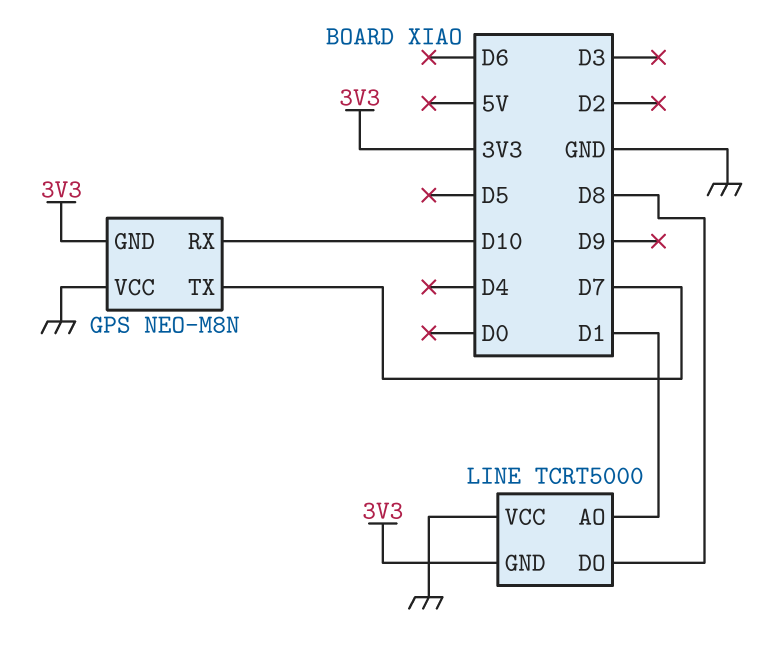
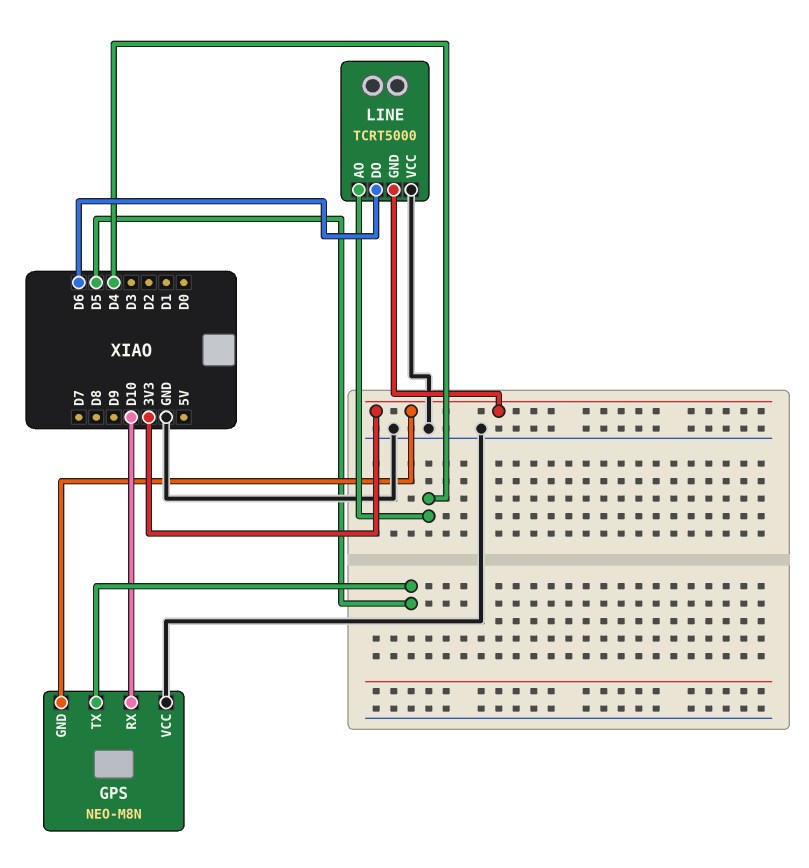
GPS pin TX: D7 -> D5
LINE pin AO: D1 -> D4
LINE pin DO: D8 -> D6

